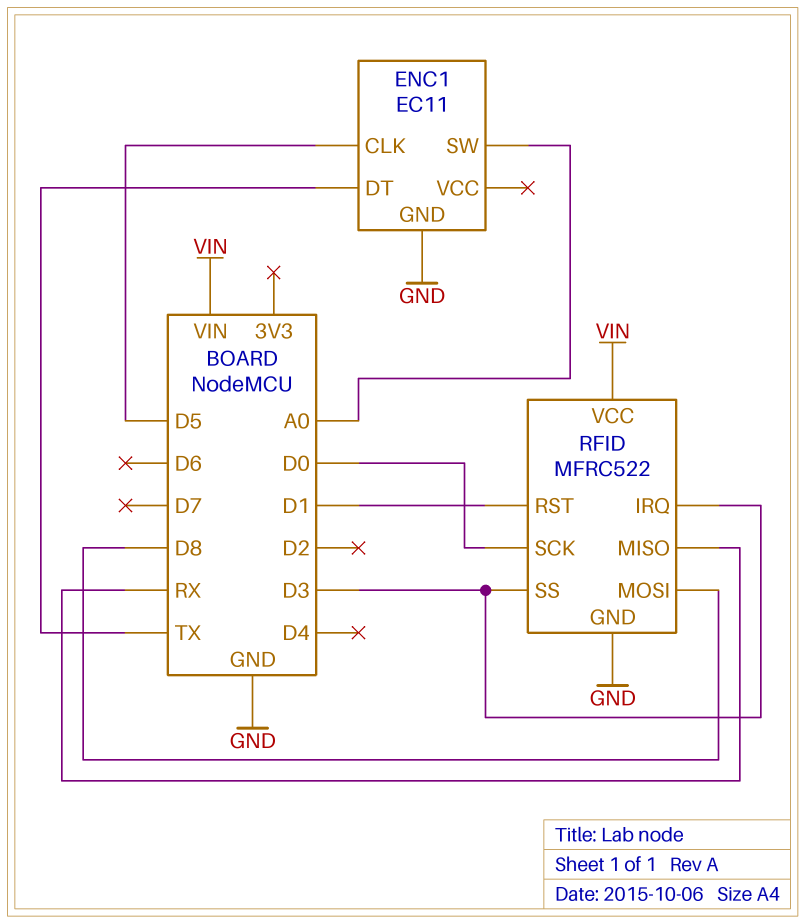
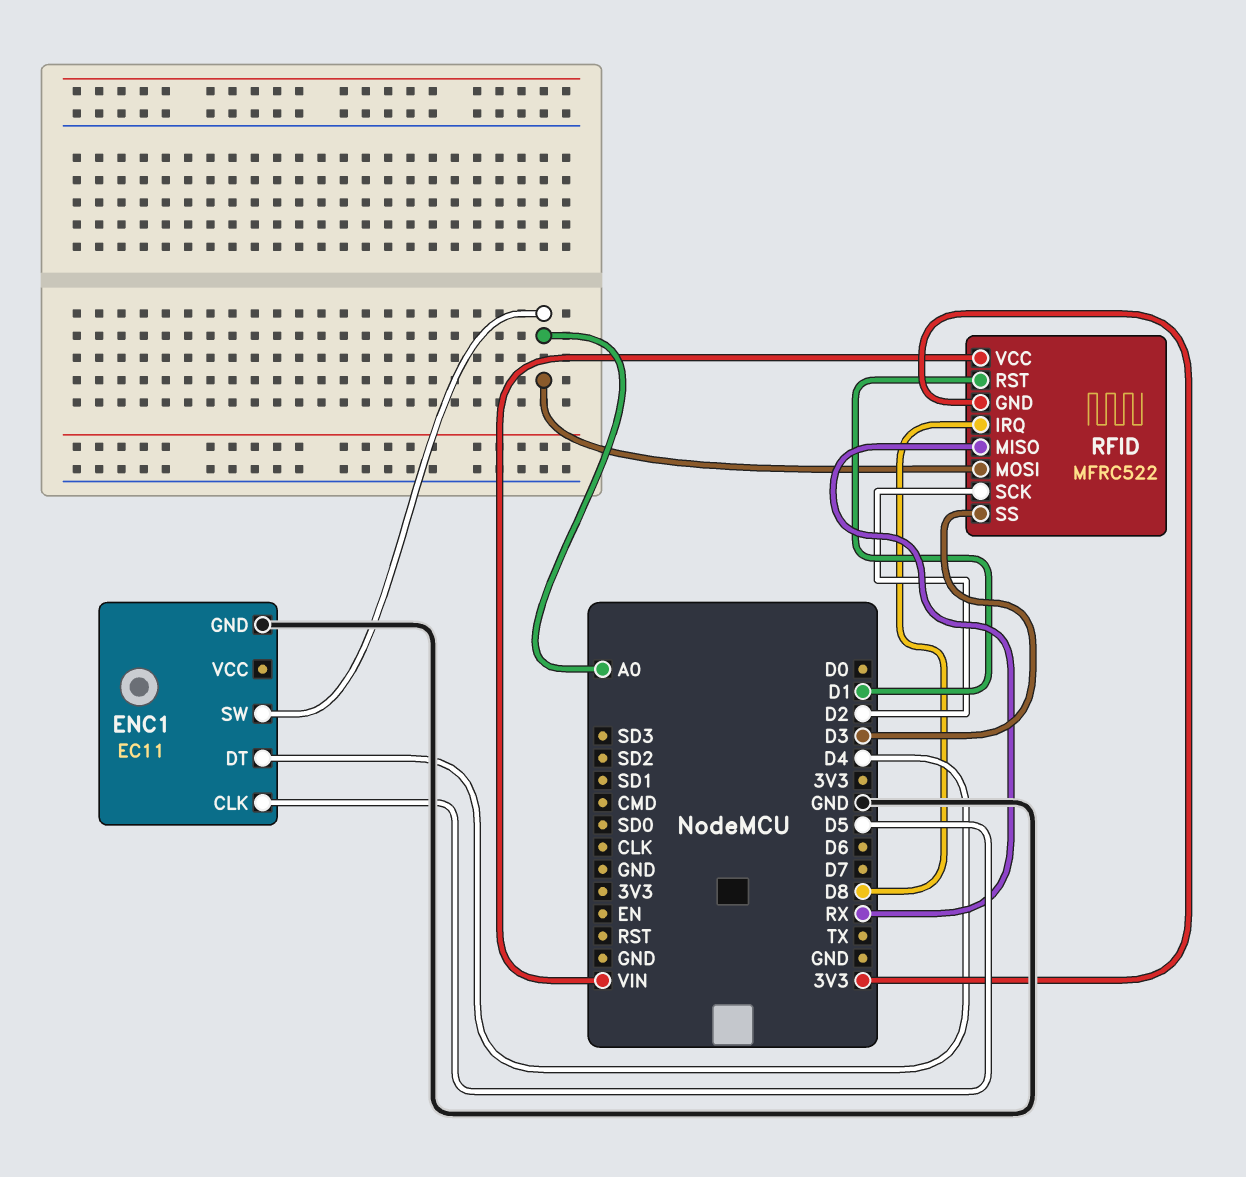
ENC1 pin DT: TX -> D4
RFID pin GND: GND -> 3V3
RFID pin IRQ: D3 -> D8
RFID pin MOSI: D8 -> A0
RFID pin SCK: D0 -> D2

